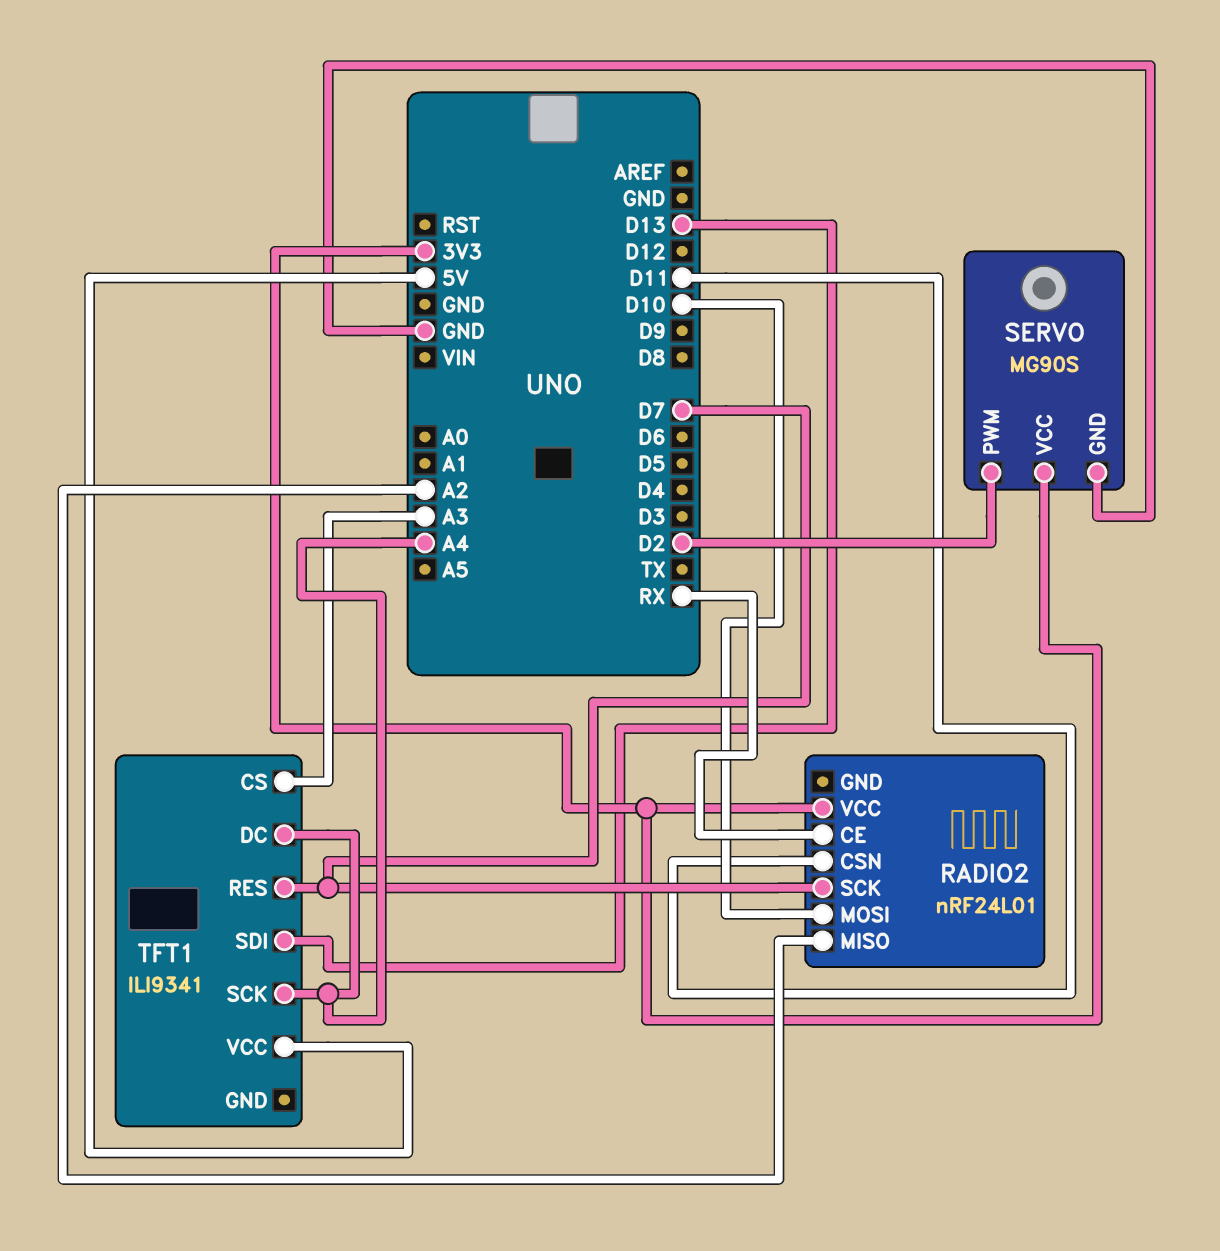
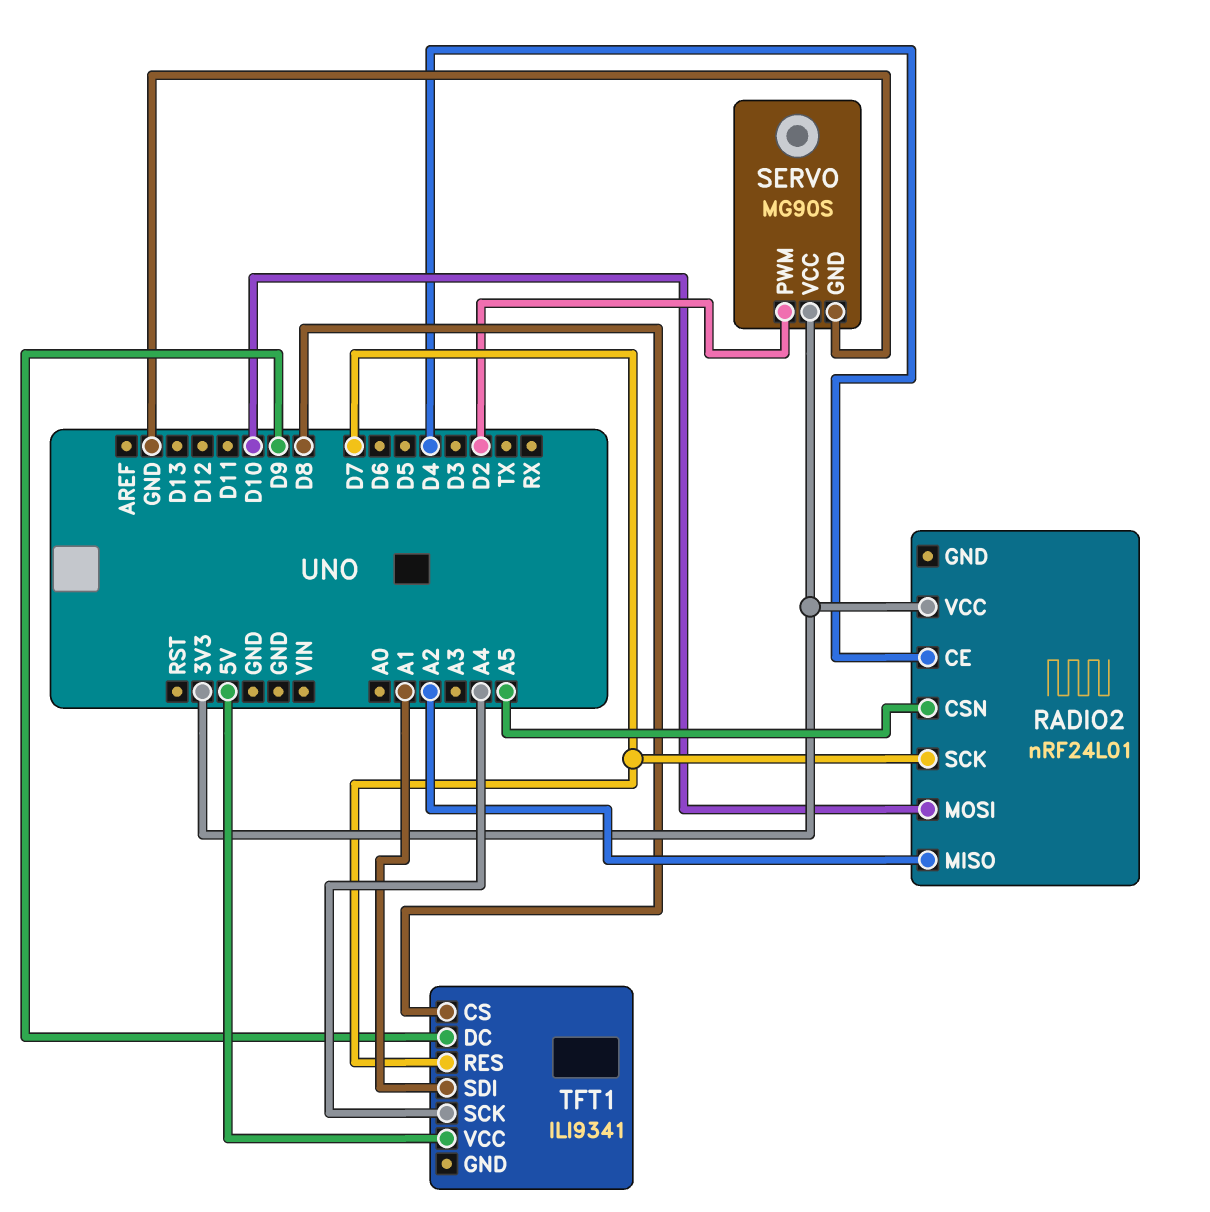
RADIO2 pin CE: RX -> D4
RADIO2 pin CSN: D11 -> A5
TFT1 pin CS: A3 -> D8
TFT1 pin DC: A4 -> D9
TFT1 pin SDI: D13 -> A1

